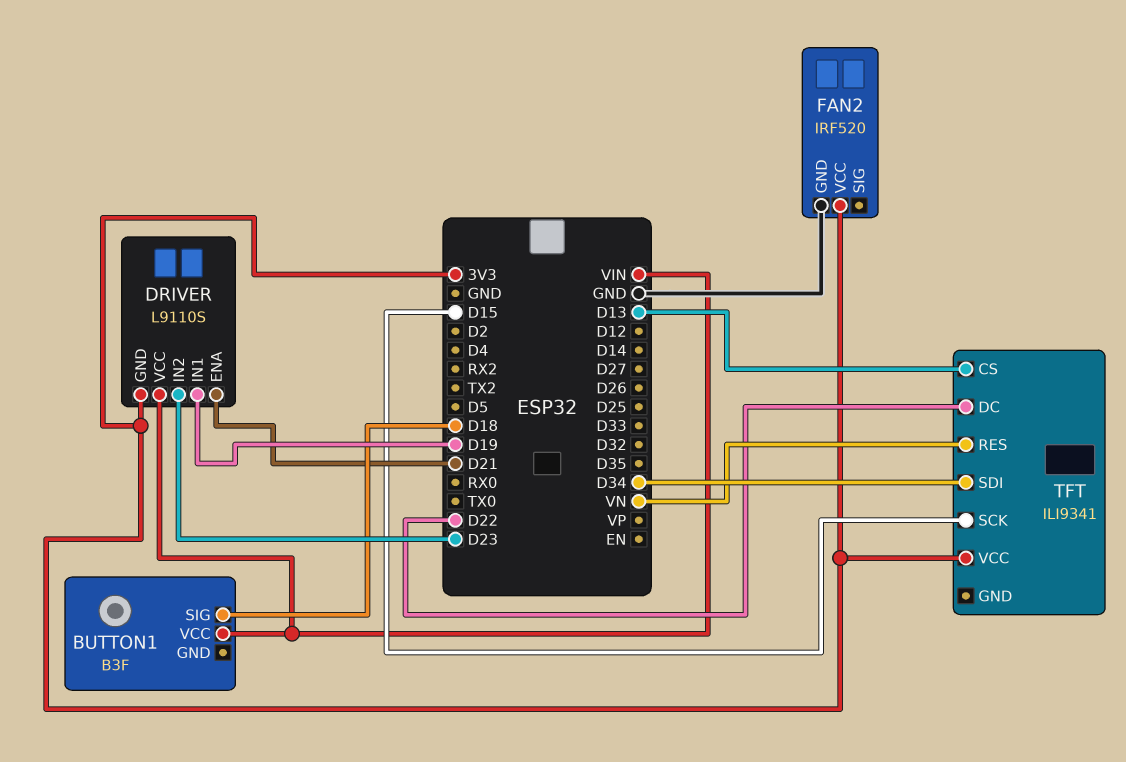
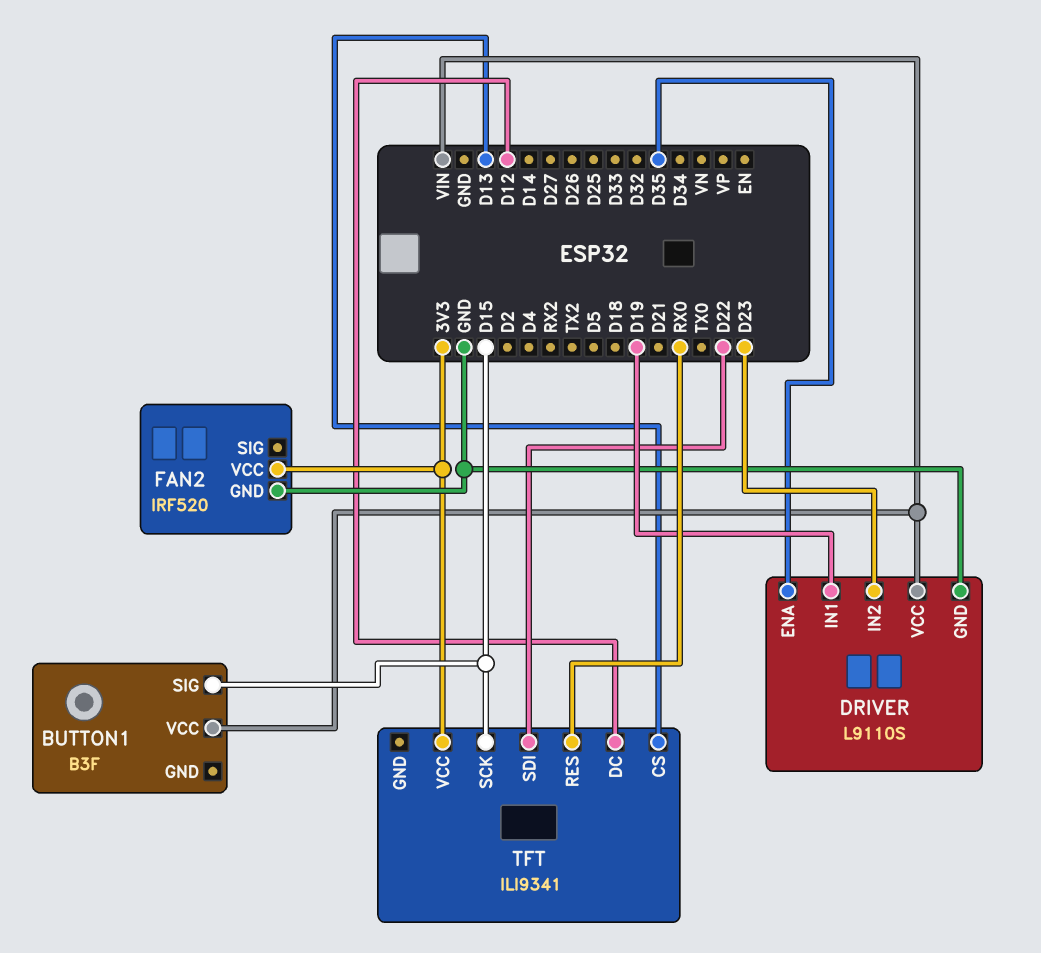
BUTTON1 pin SIG: D18 -> D15
DRIVER pin ENA: D21 -> D35
DRIVER pin GND: 3V3 -> GND
TFT pin DC: D22 -> D12
TFT pin RES: VN -> RX0
TFT pin SDI: D34 -> D22

